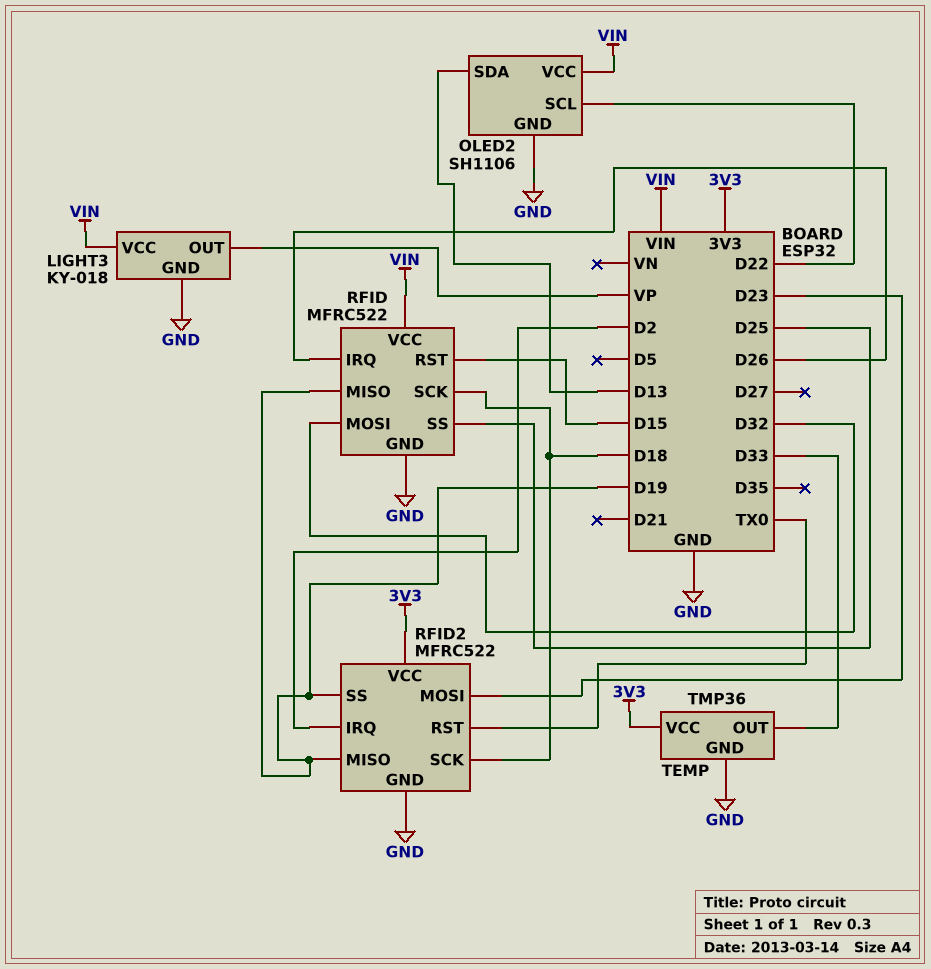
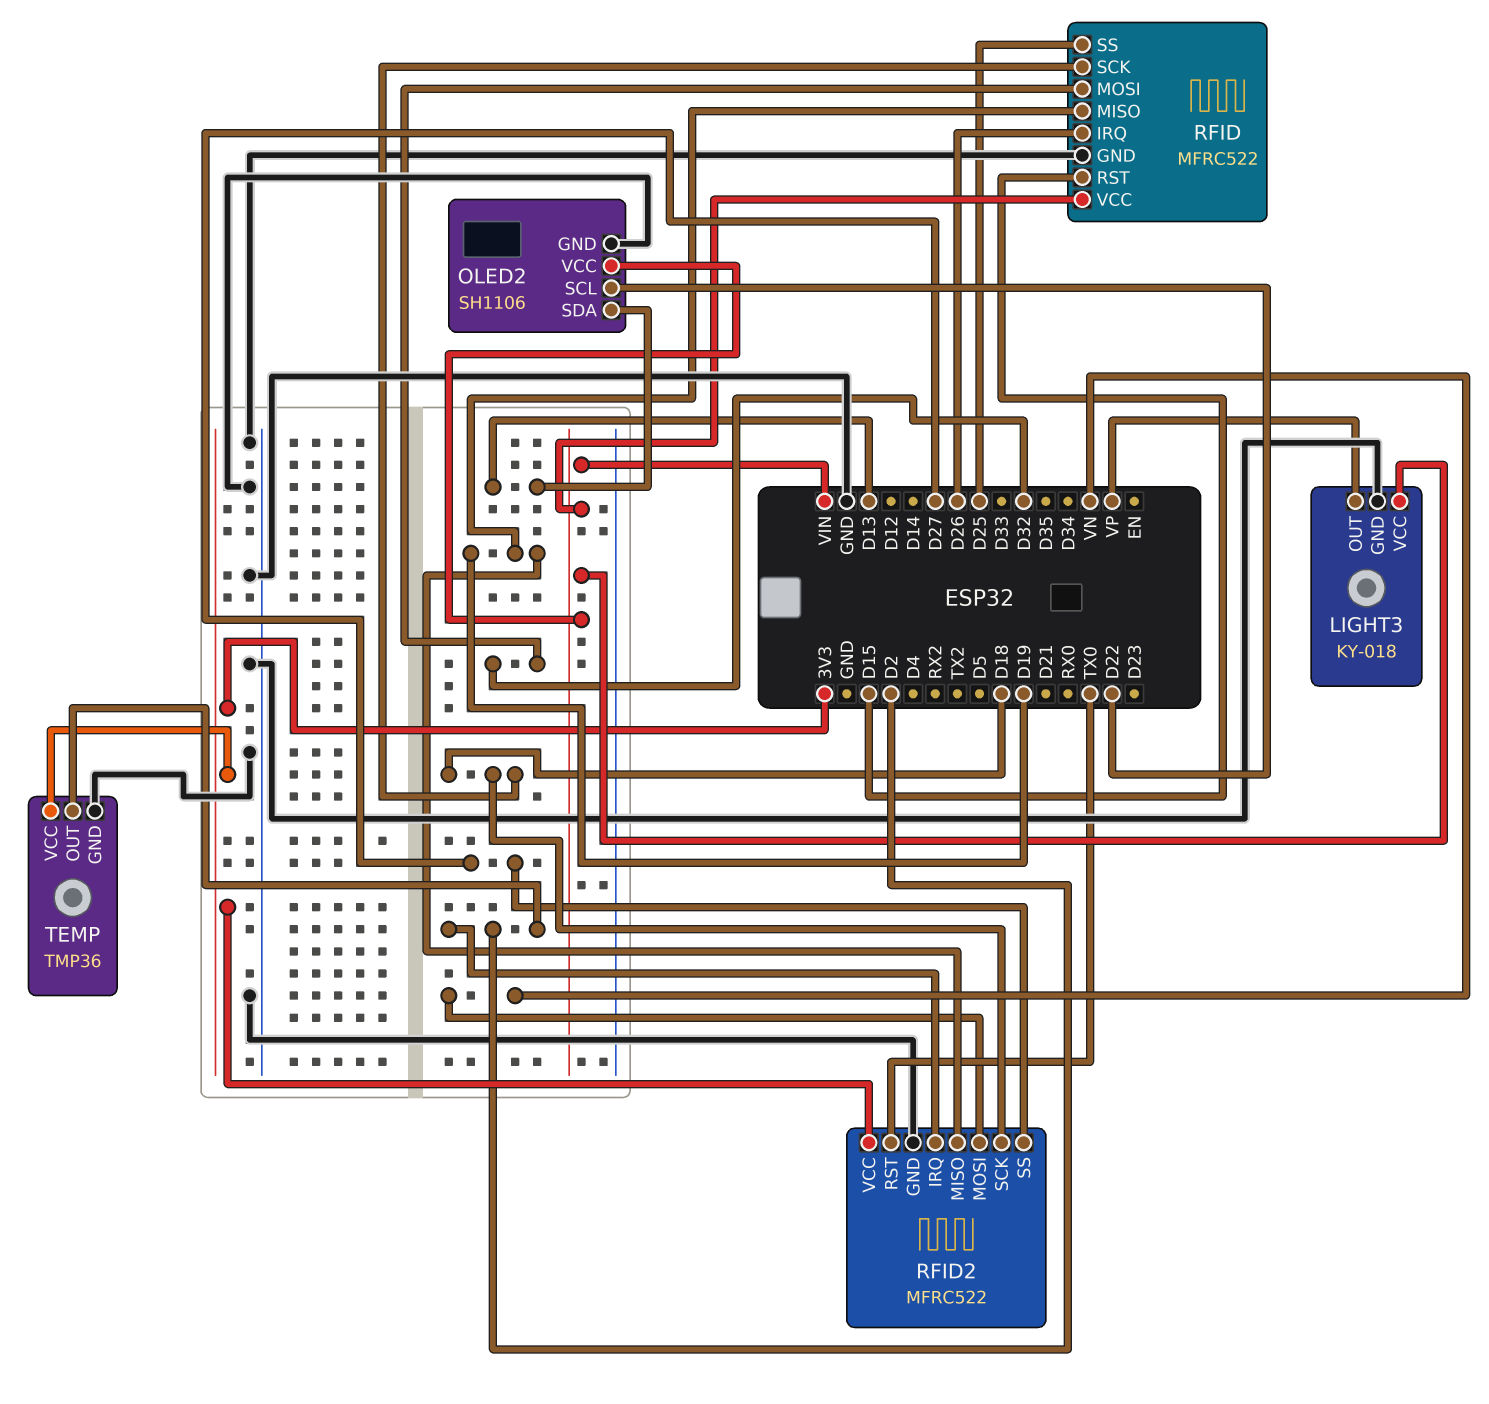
RFID2 pin MOSI: D23 -> VN
RFID2 pin SS: D19 -> D27
TEMP pin OUT: D33 -> D2

